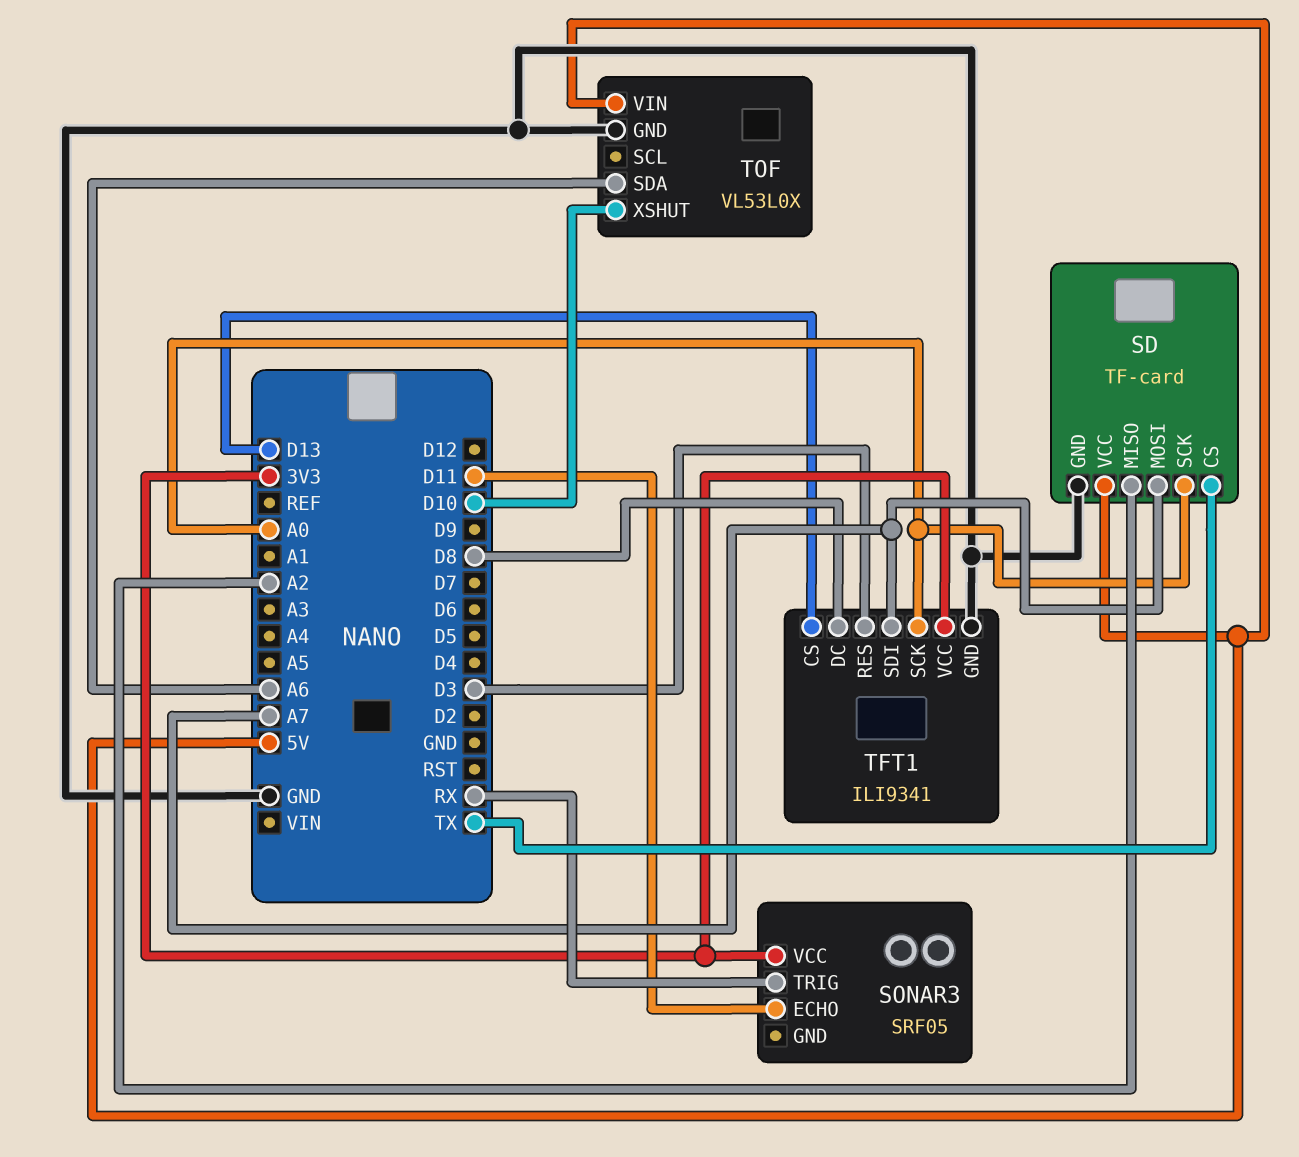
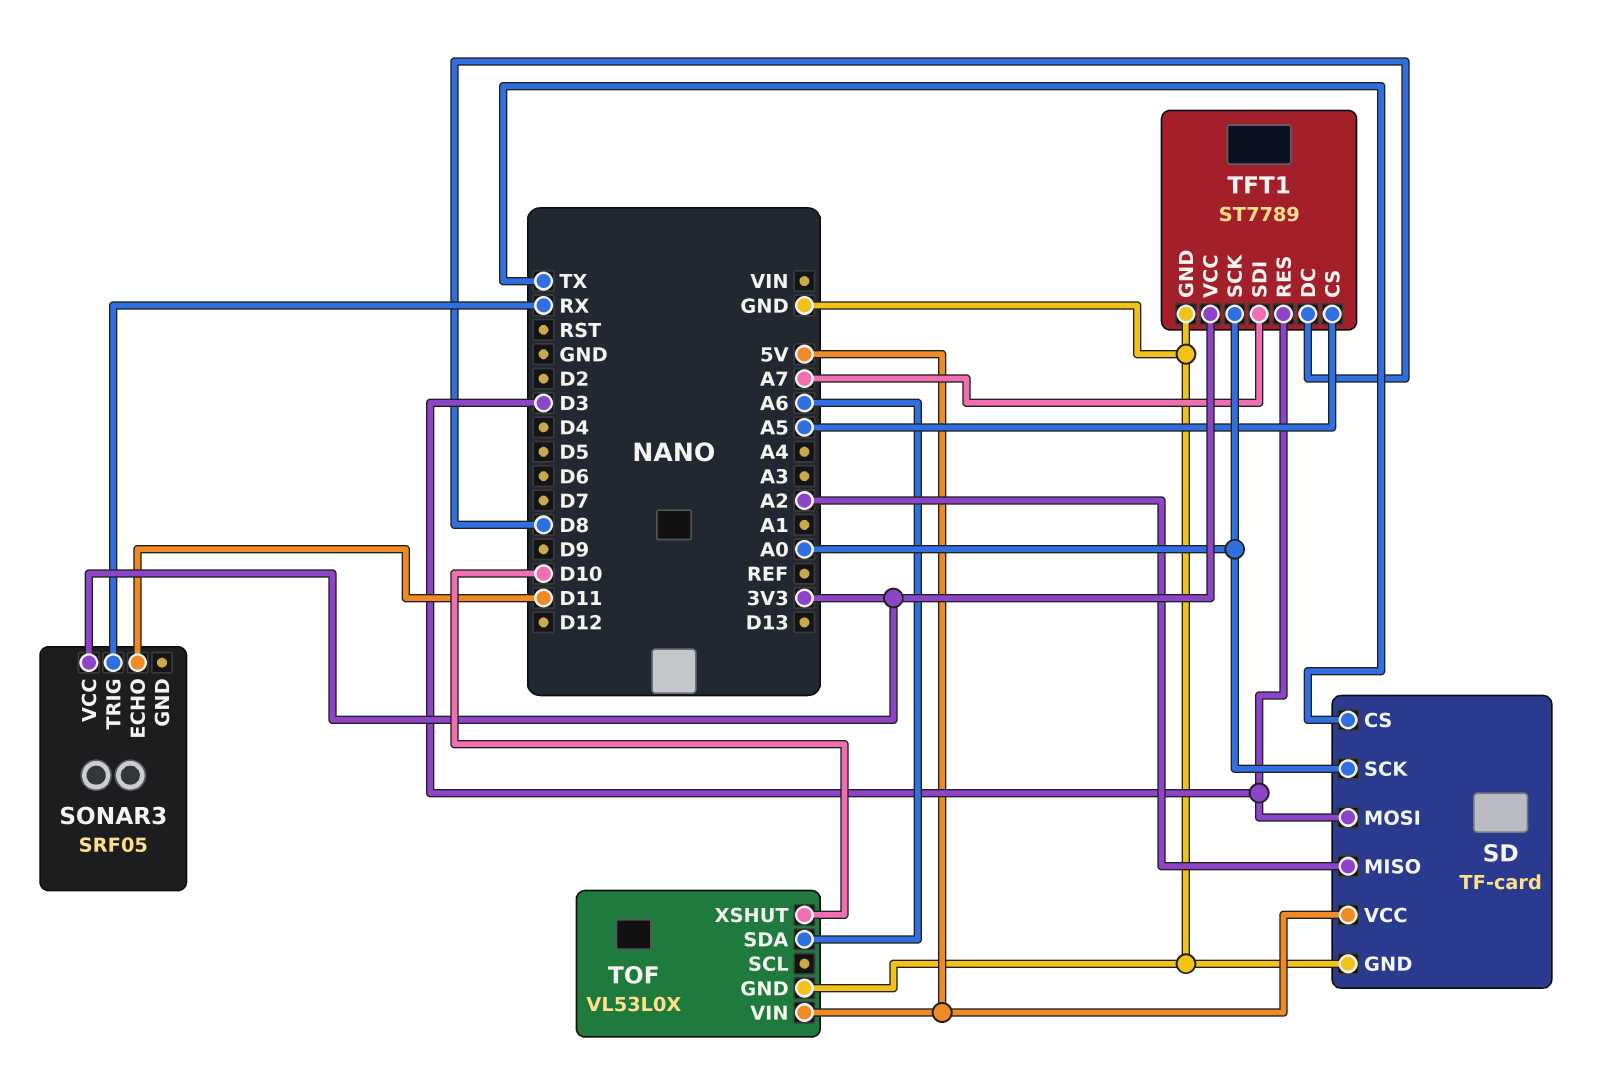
SD pin MOSI: A7 -> D3
TFT1: ILI9341 -> ST7789
TFT1 pin CS: D13 -> A5

